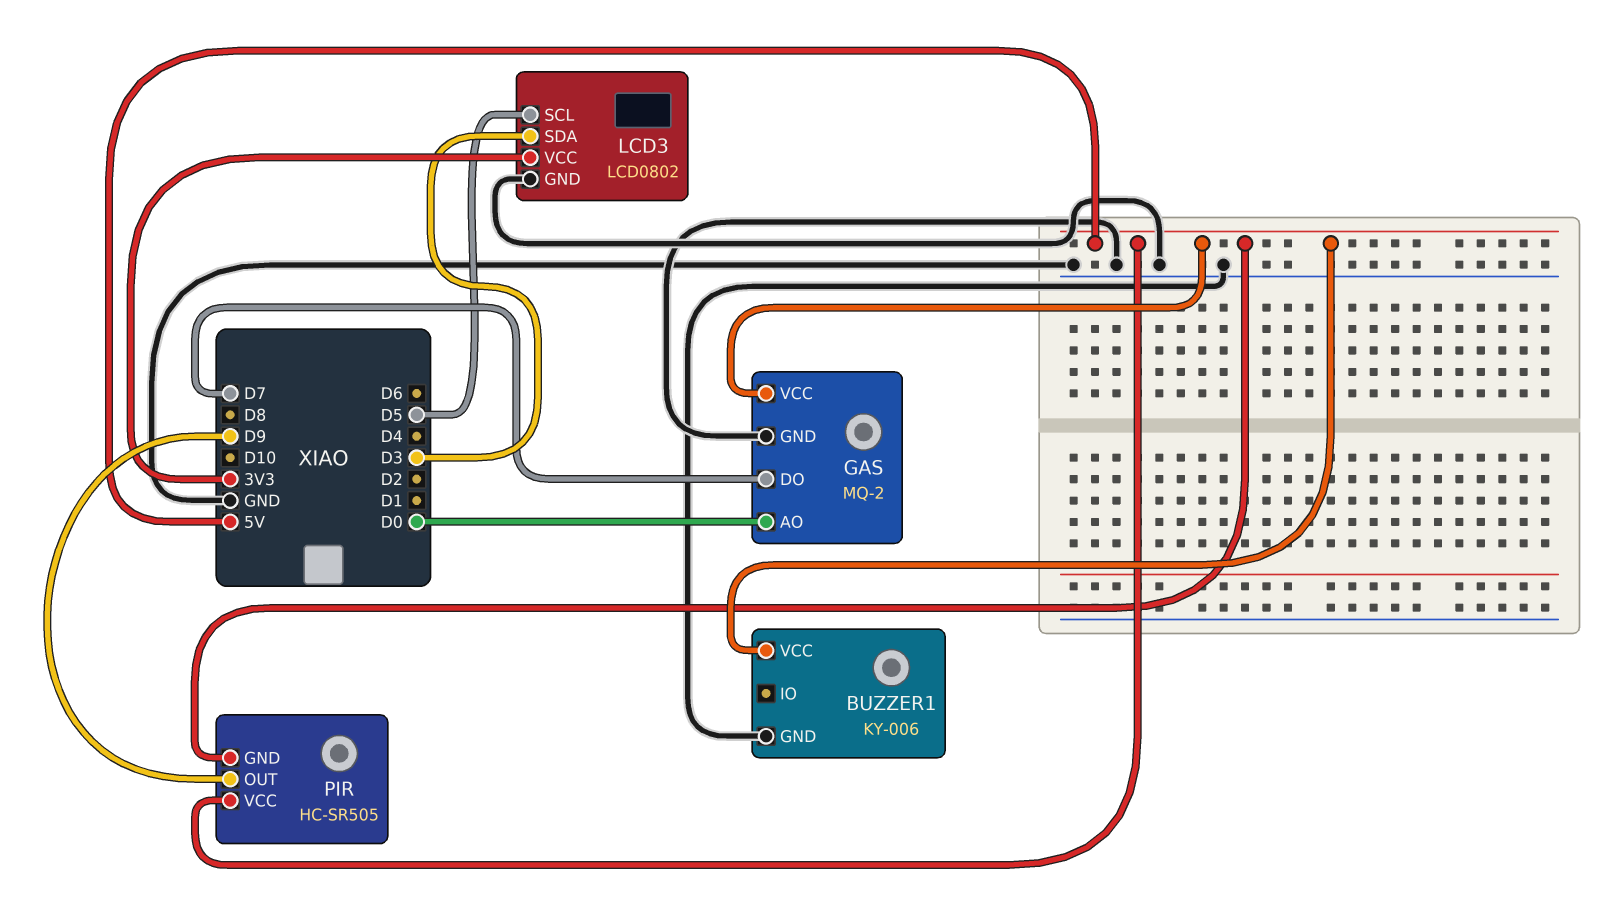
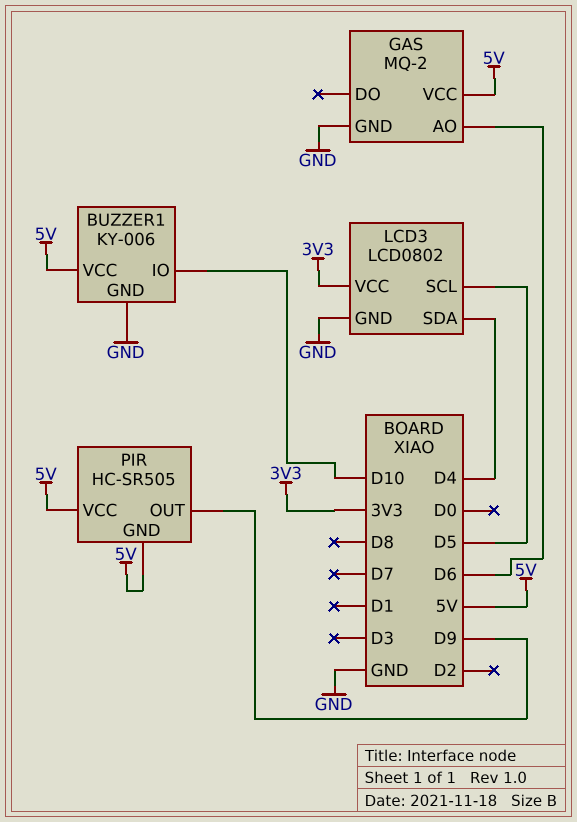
BUZZER1 pin IO: none -> D10
GAS pin AO: D0 -> D6
GAS pin DO: D7 -> none
LCD3 pin SDA: D3 -> D4

